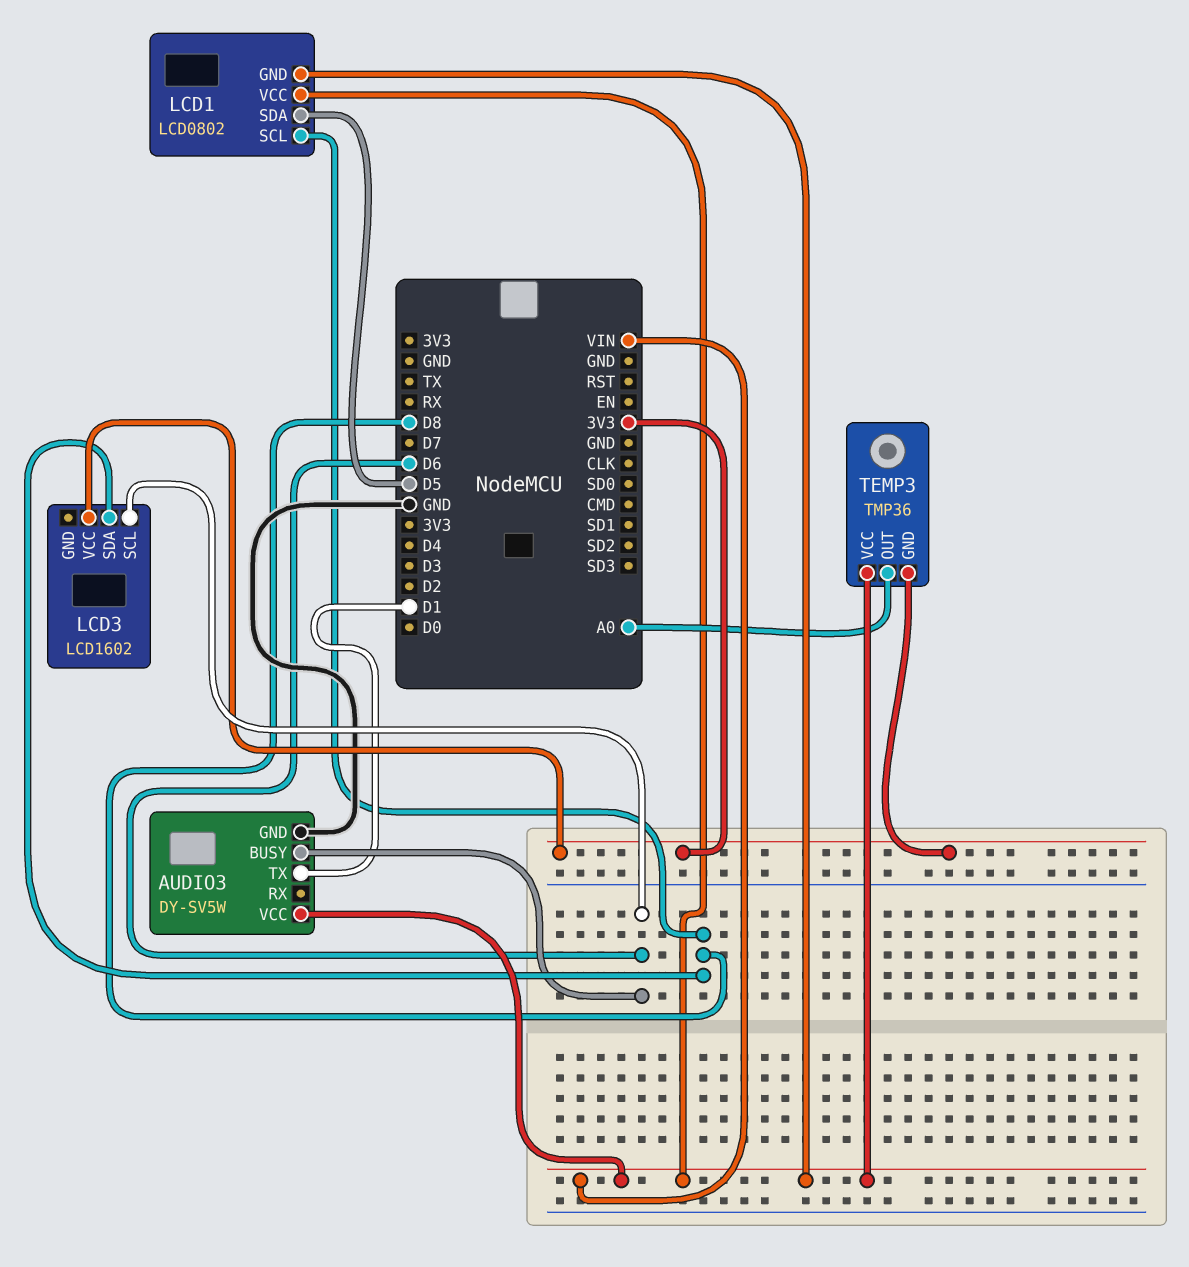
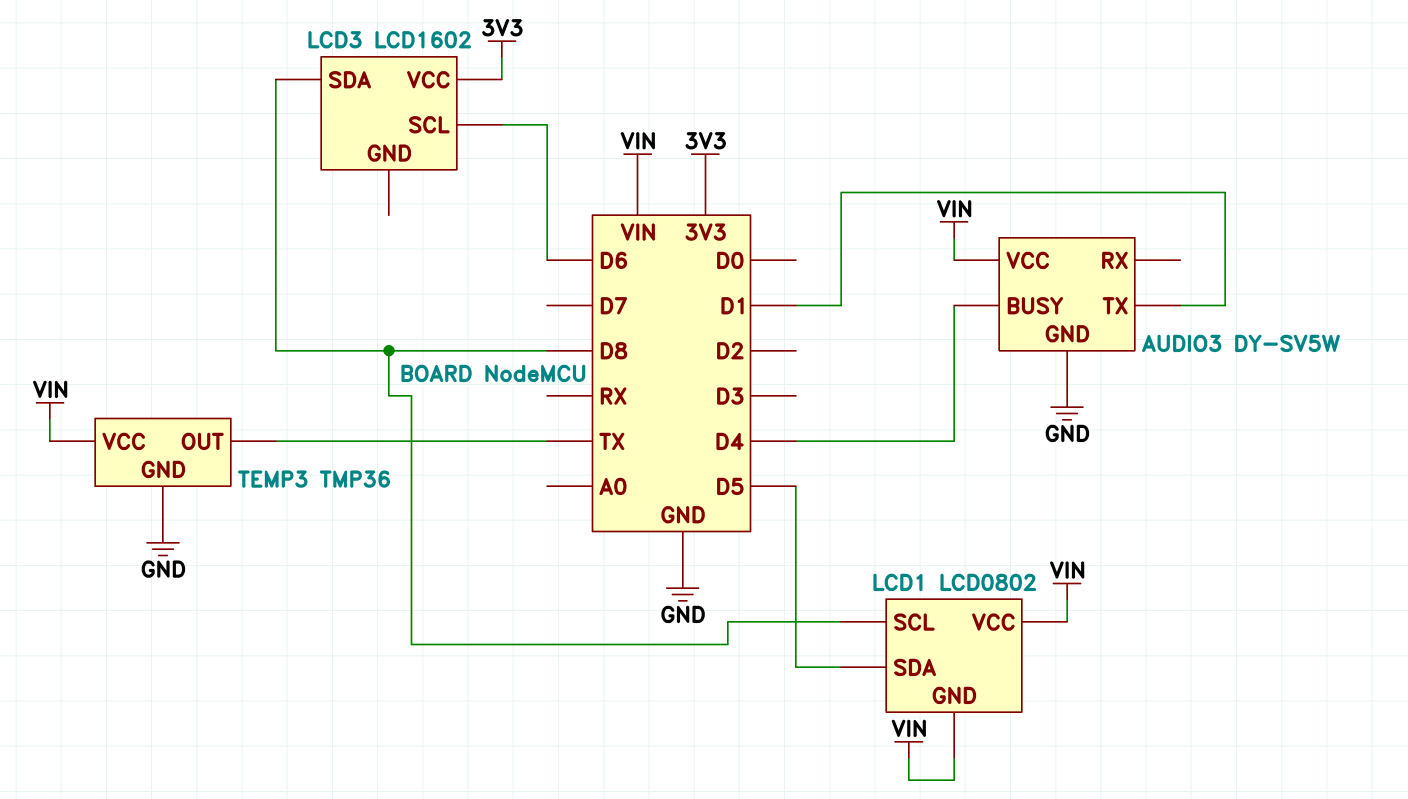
AUDIO3 pin BUSY: D6 -> D4
TEMP3 pin GND: 3V3 -> GND
TEMP3 pin OUT: A0 -> TX

